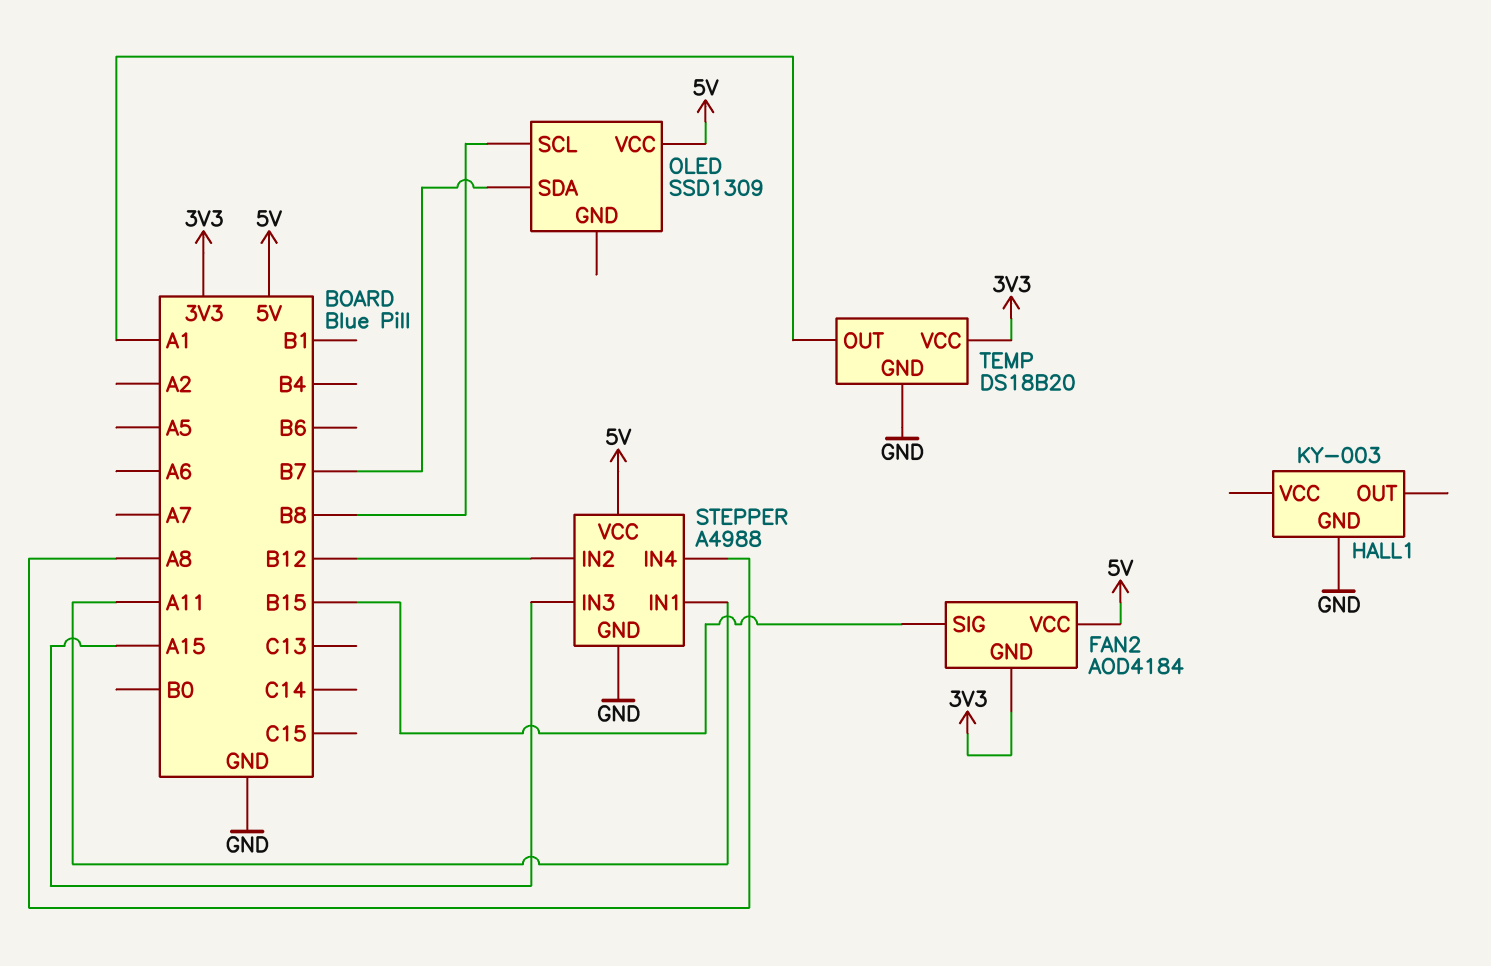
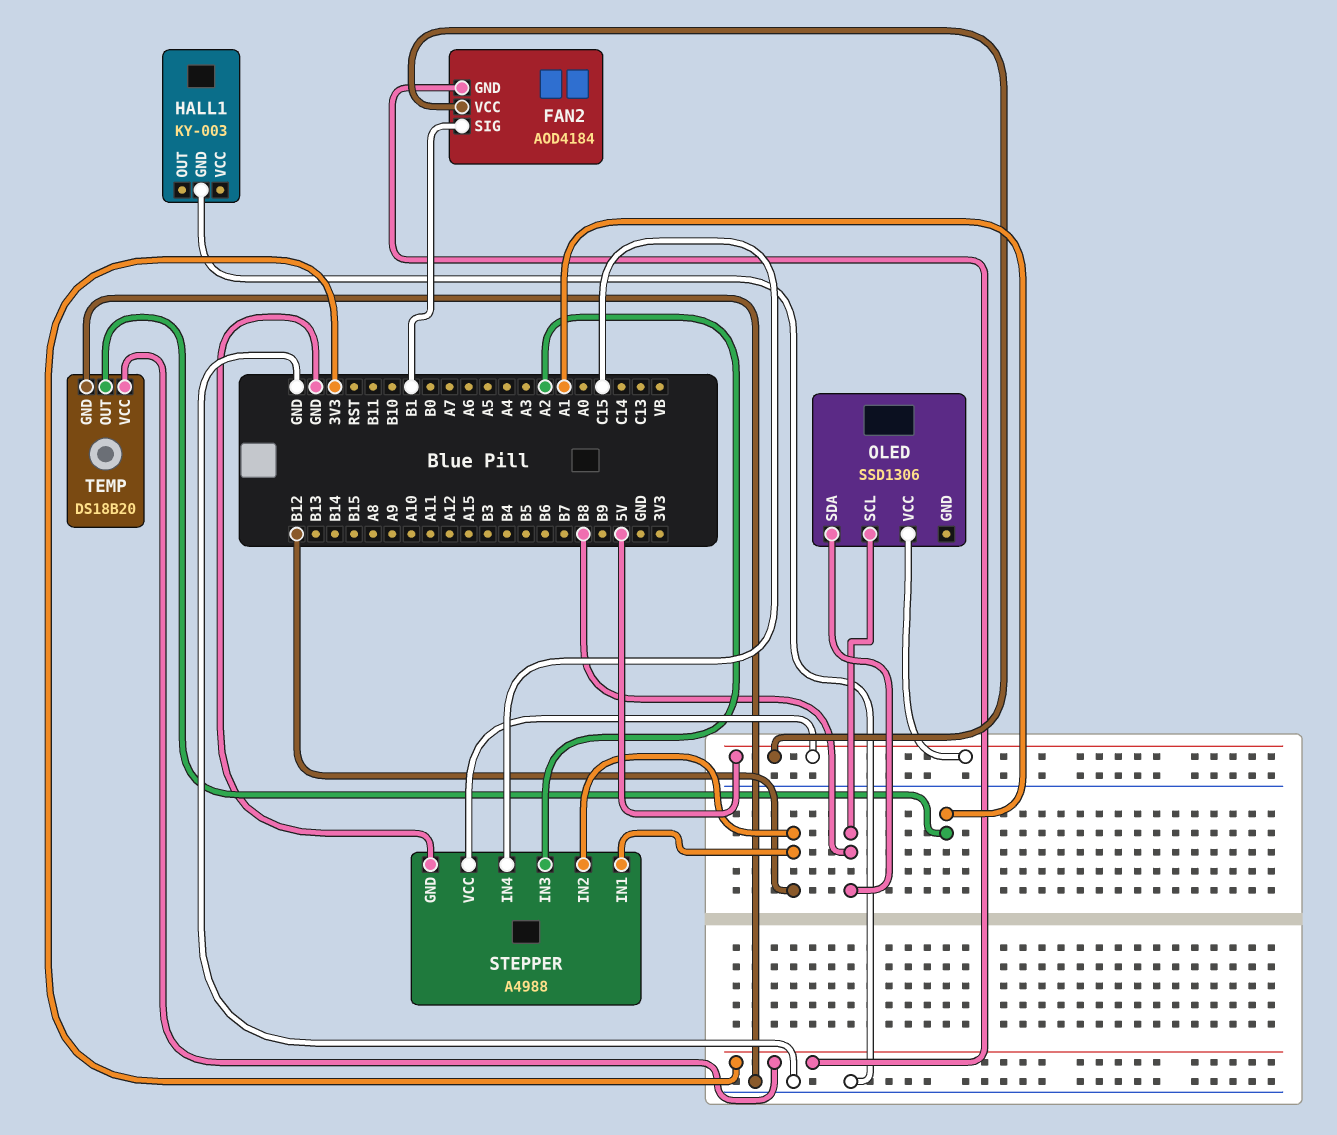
FAN2 pin SIG: B15 -> B1
OLED: SSD1309 -> SSD1306
OLED pin SDA: B7 -> B8
STEPPER pin IN1: A11 -> B12
STEPPER pin IN3: A15 -> A2
STEPPER pin IN4: A8 -> C15

